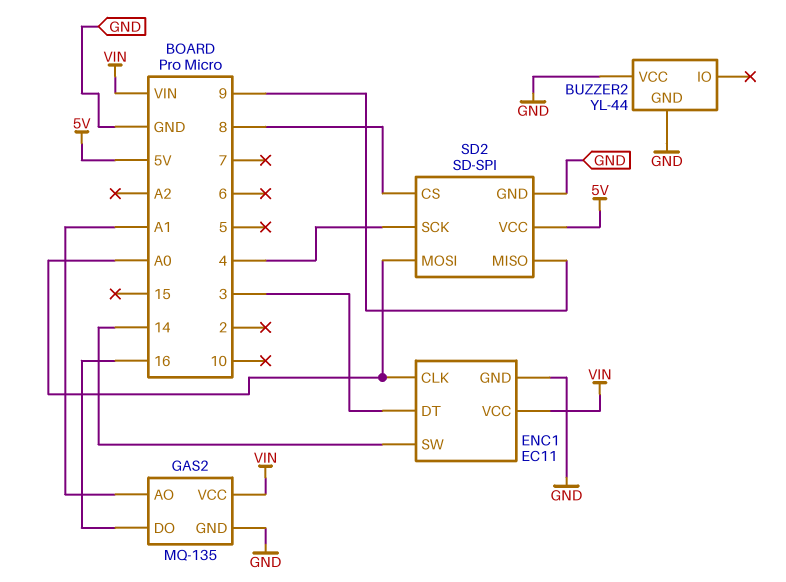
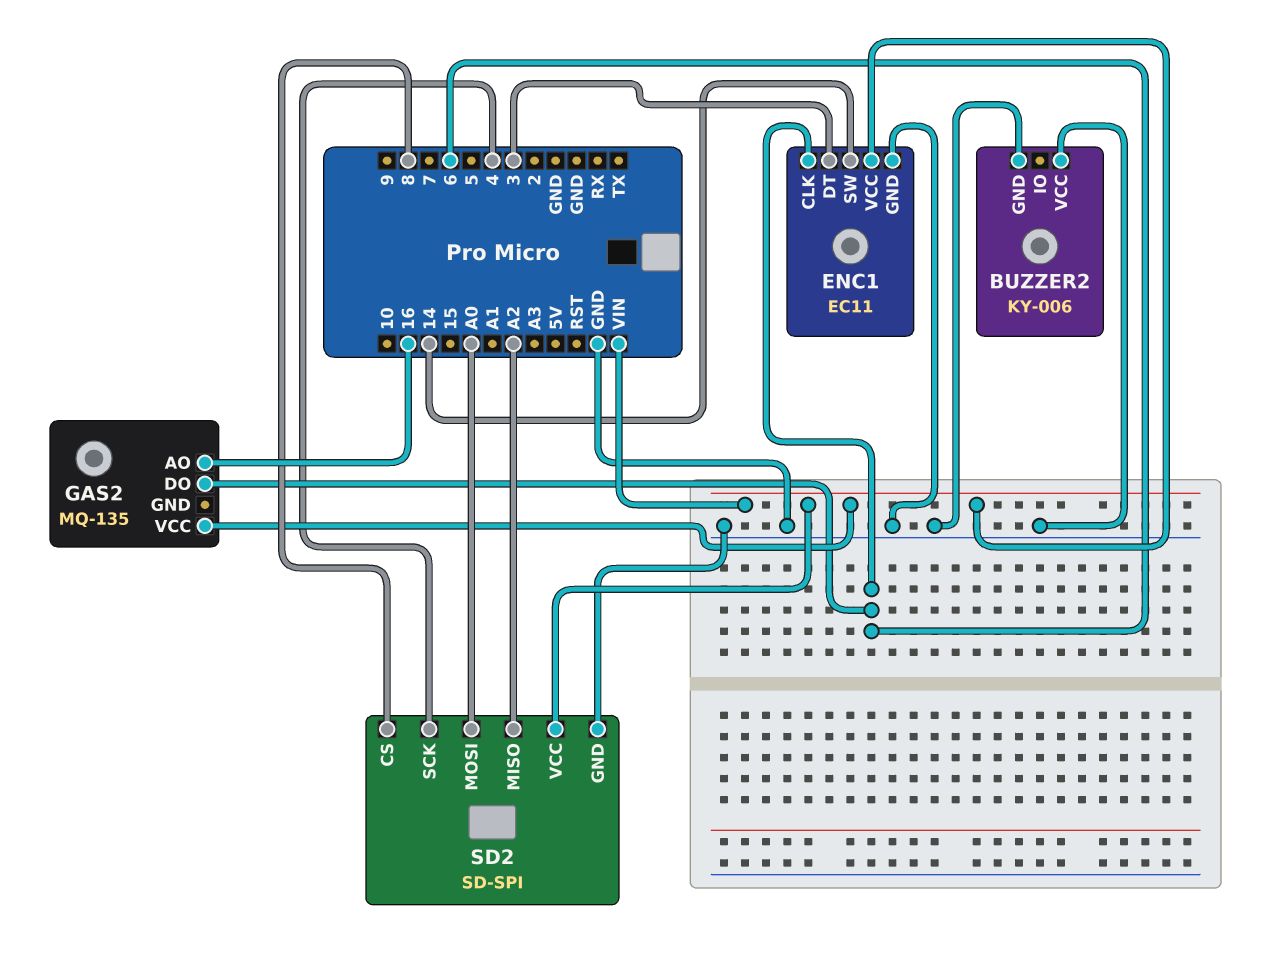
BUZZER2: YL-44 -> KY-006
ENC1 pin CLK: A0 -> 6
GAS2 pin AO: A1 -> 16
GAS2 pin DO: 16 -> 6
GAS2 pin GND: GND -> none
SD2 pin MISO: 9 -> A2
SD2 pin VCC: 5V -> VIN

